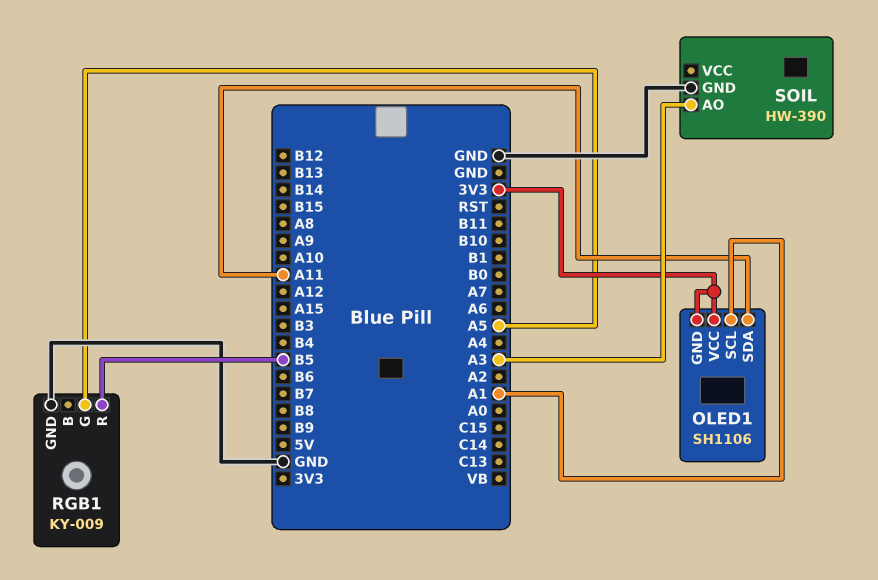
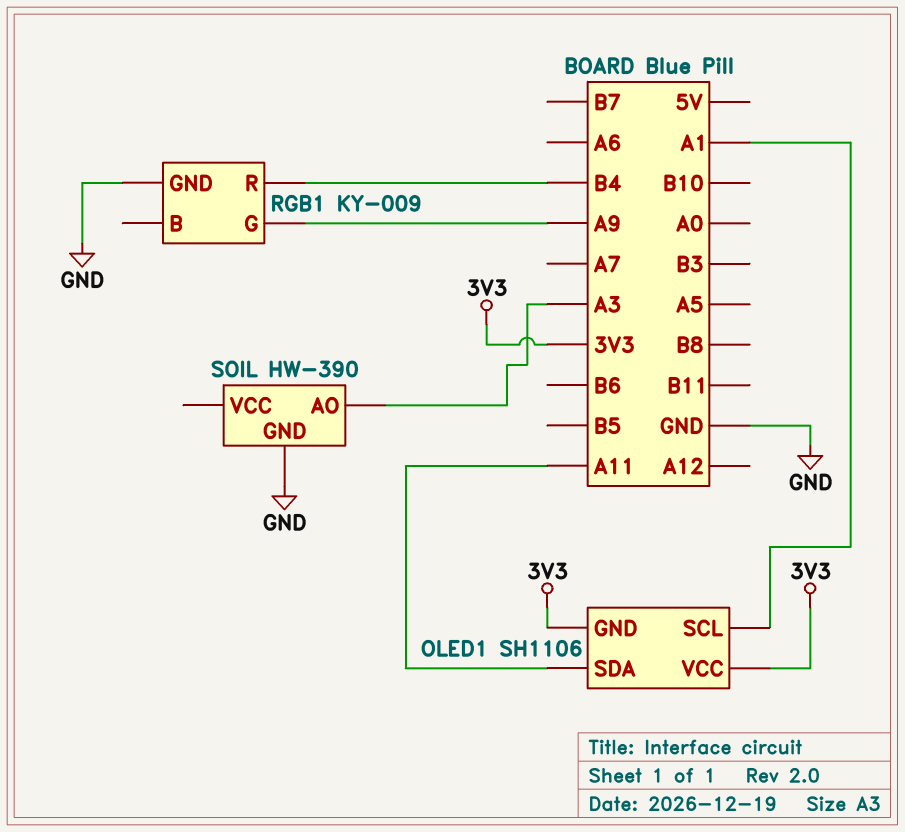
RGB1 pin G: A5 -> A9
RGB1 pin R: B5 -> B4

